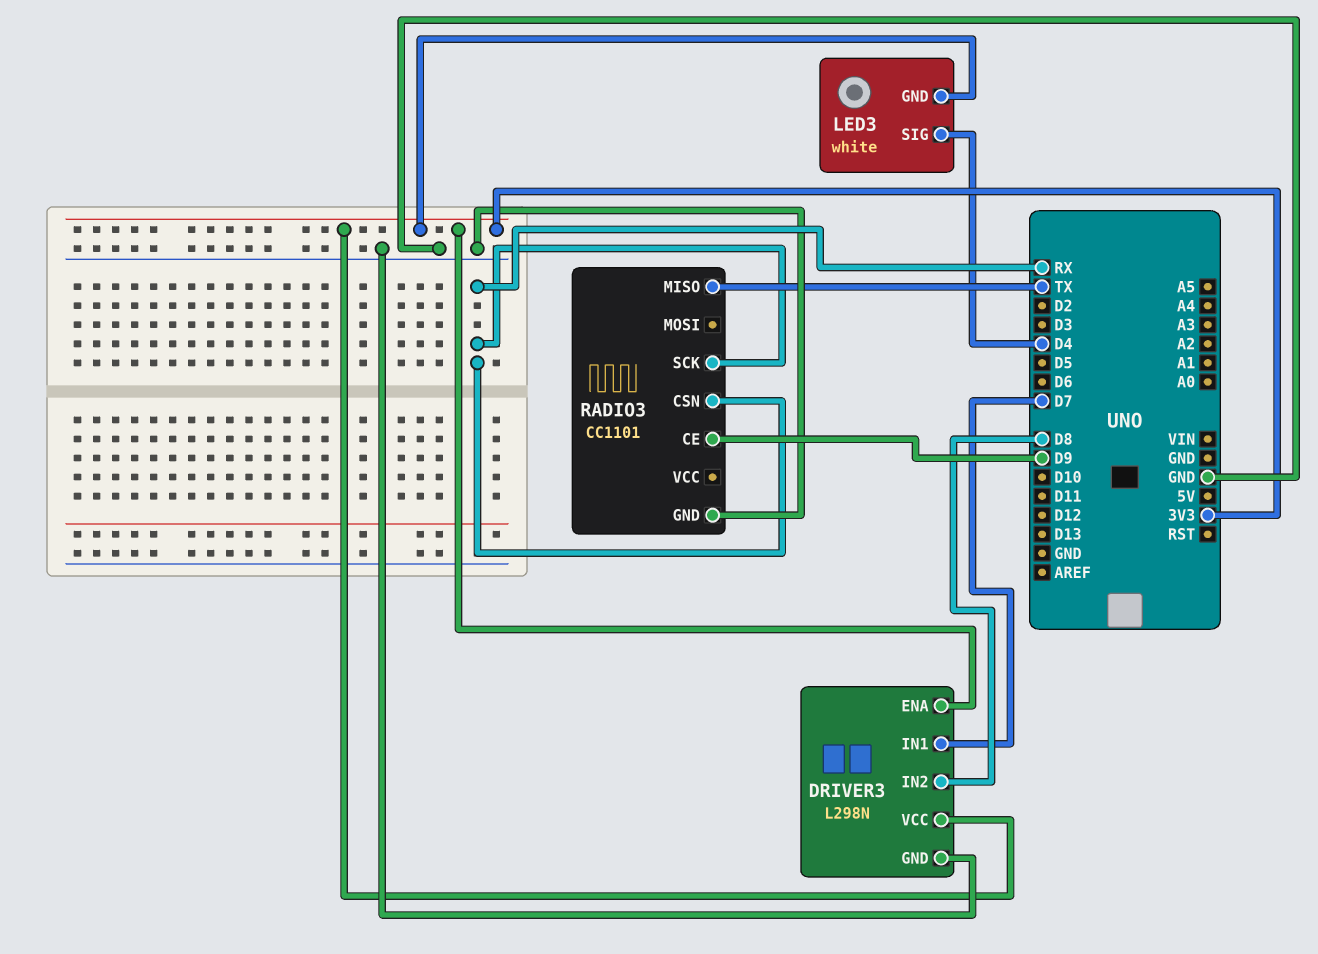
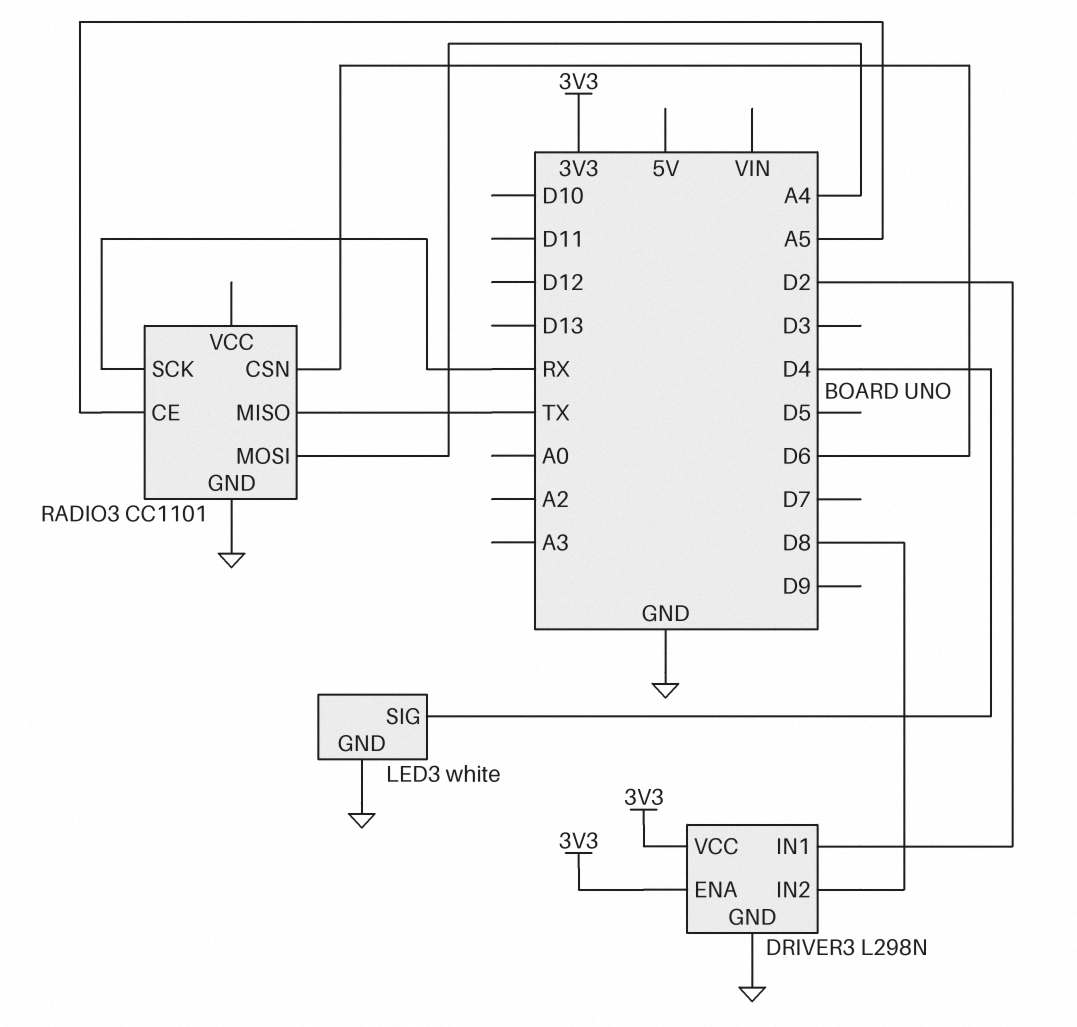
DRIVER3 pin IN1: D7 -> D2
LED3 pin GND: 3V3 -> GND
RADIO3 pin CE: D9 -> A5
RADIO3 pin CSN: RX -> D6
RADIO3 pin MOSI: none -> A4

